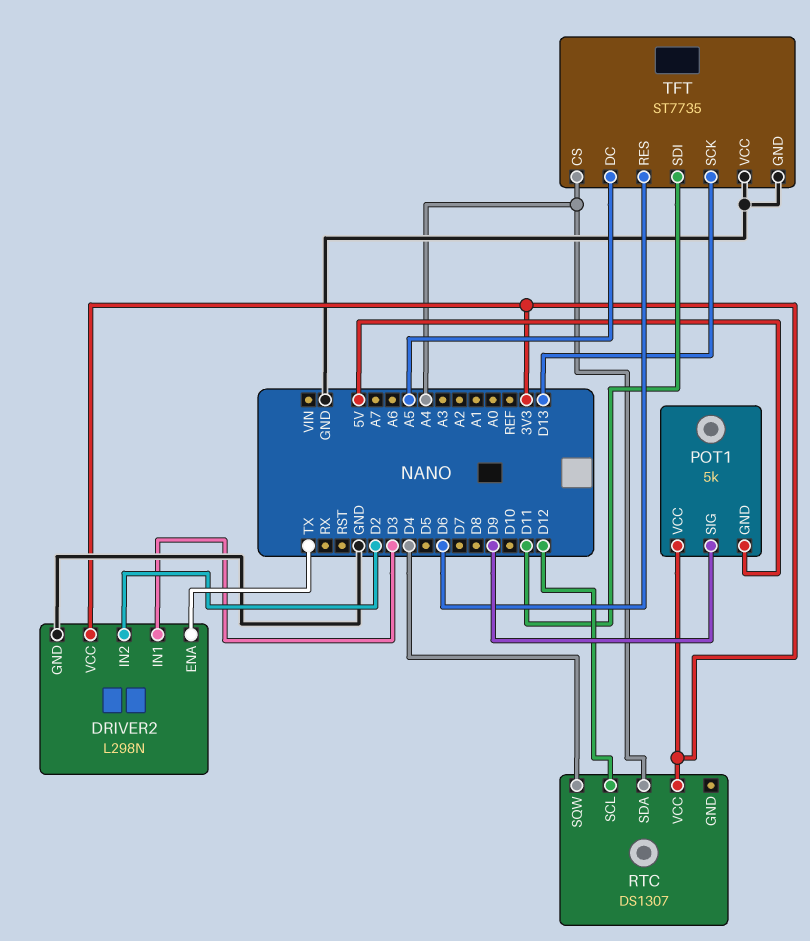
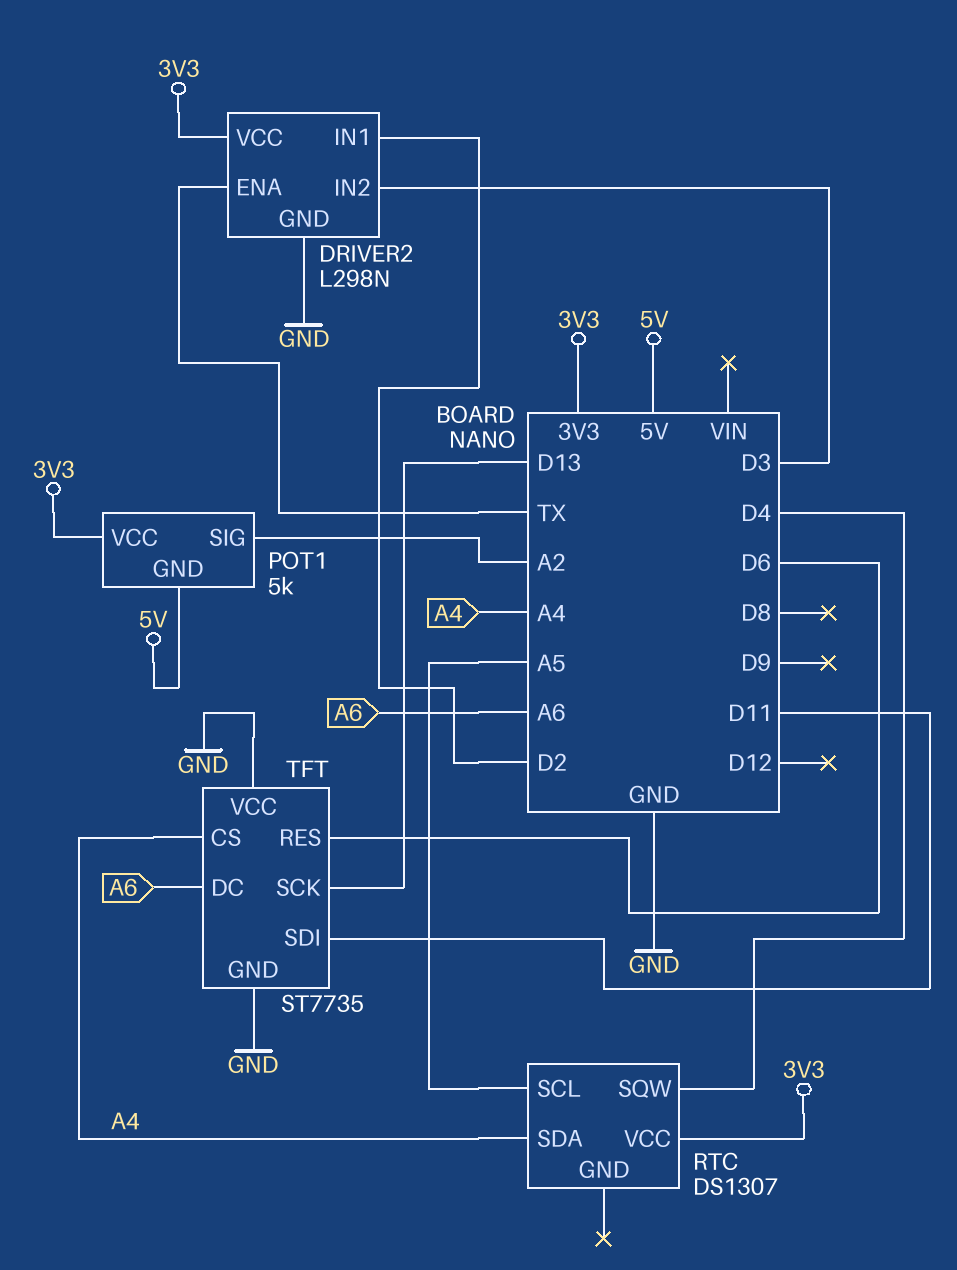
DRIVER2 pin IN1: D3 -> D2
DRIVER2 pin IN2: D2 -> D3
POT1 pin SIG: D9 -> A2
RTC pin SCL: D12 -> A5
TFT pin DC: A5 -> A6

